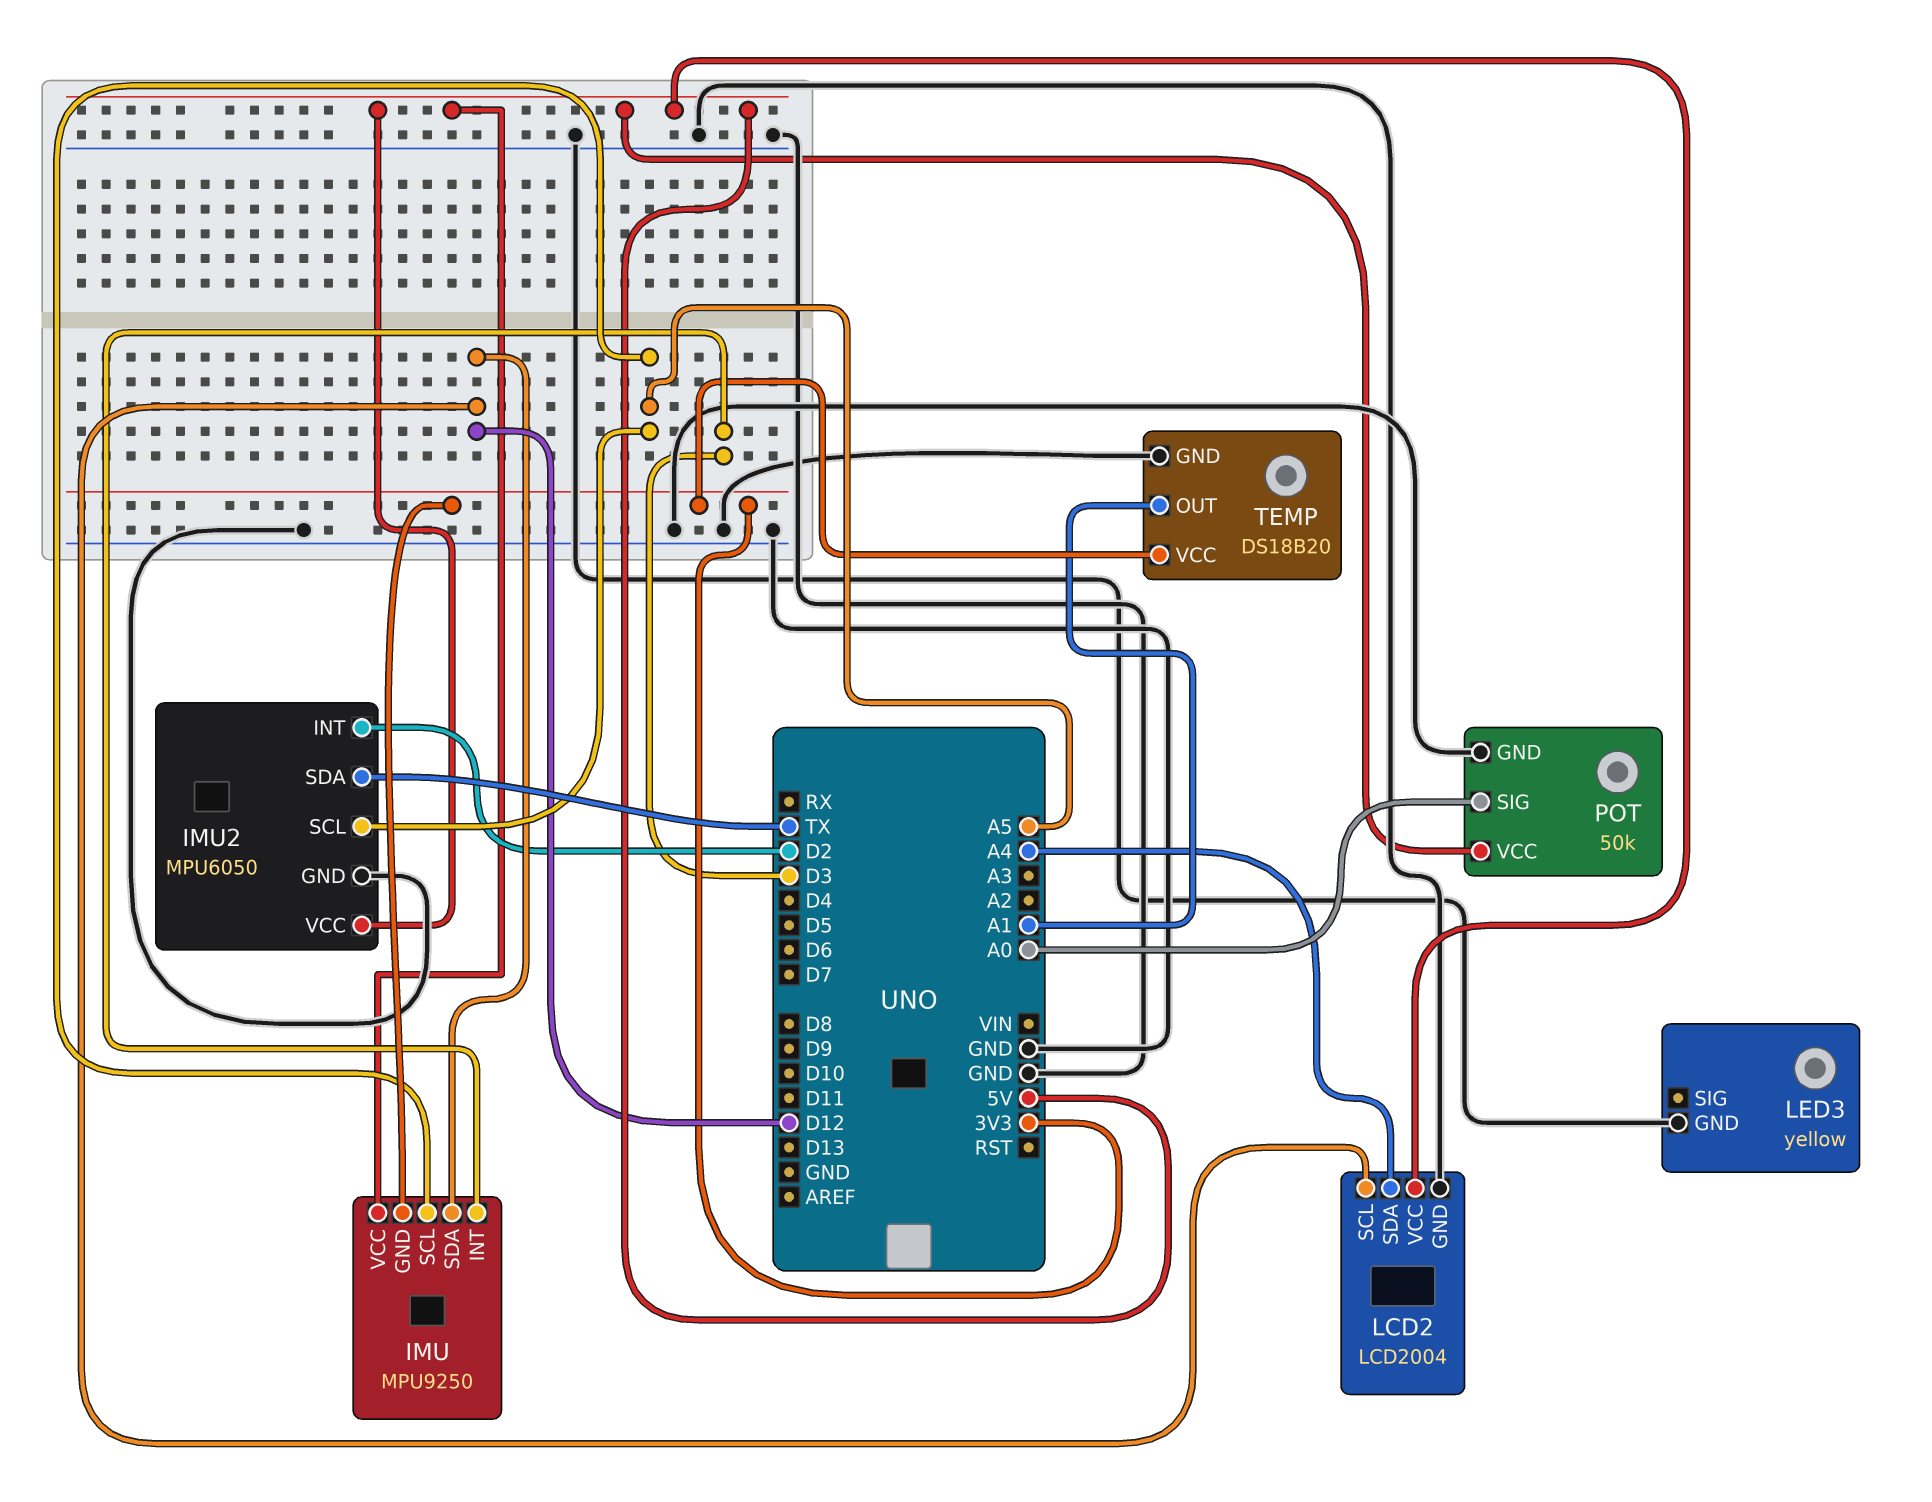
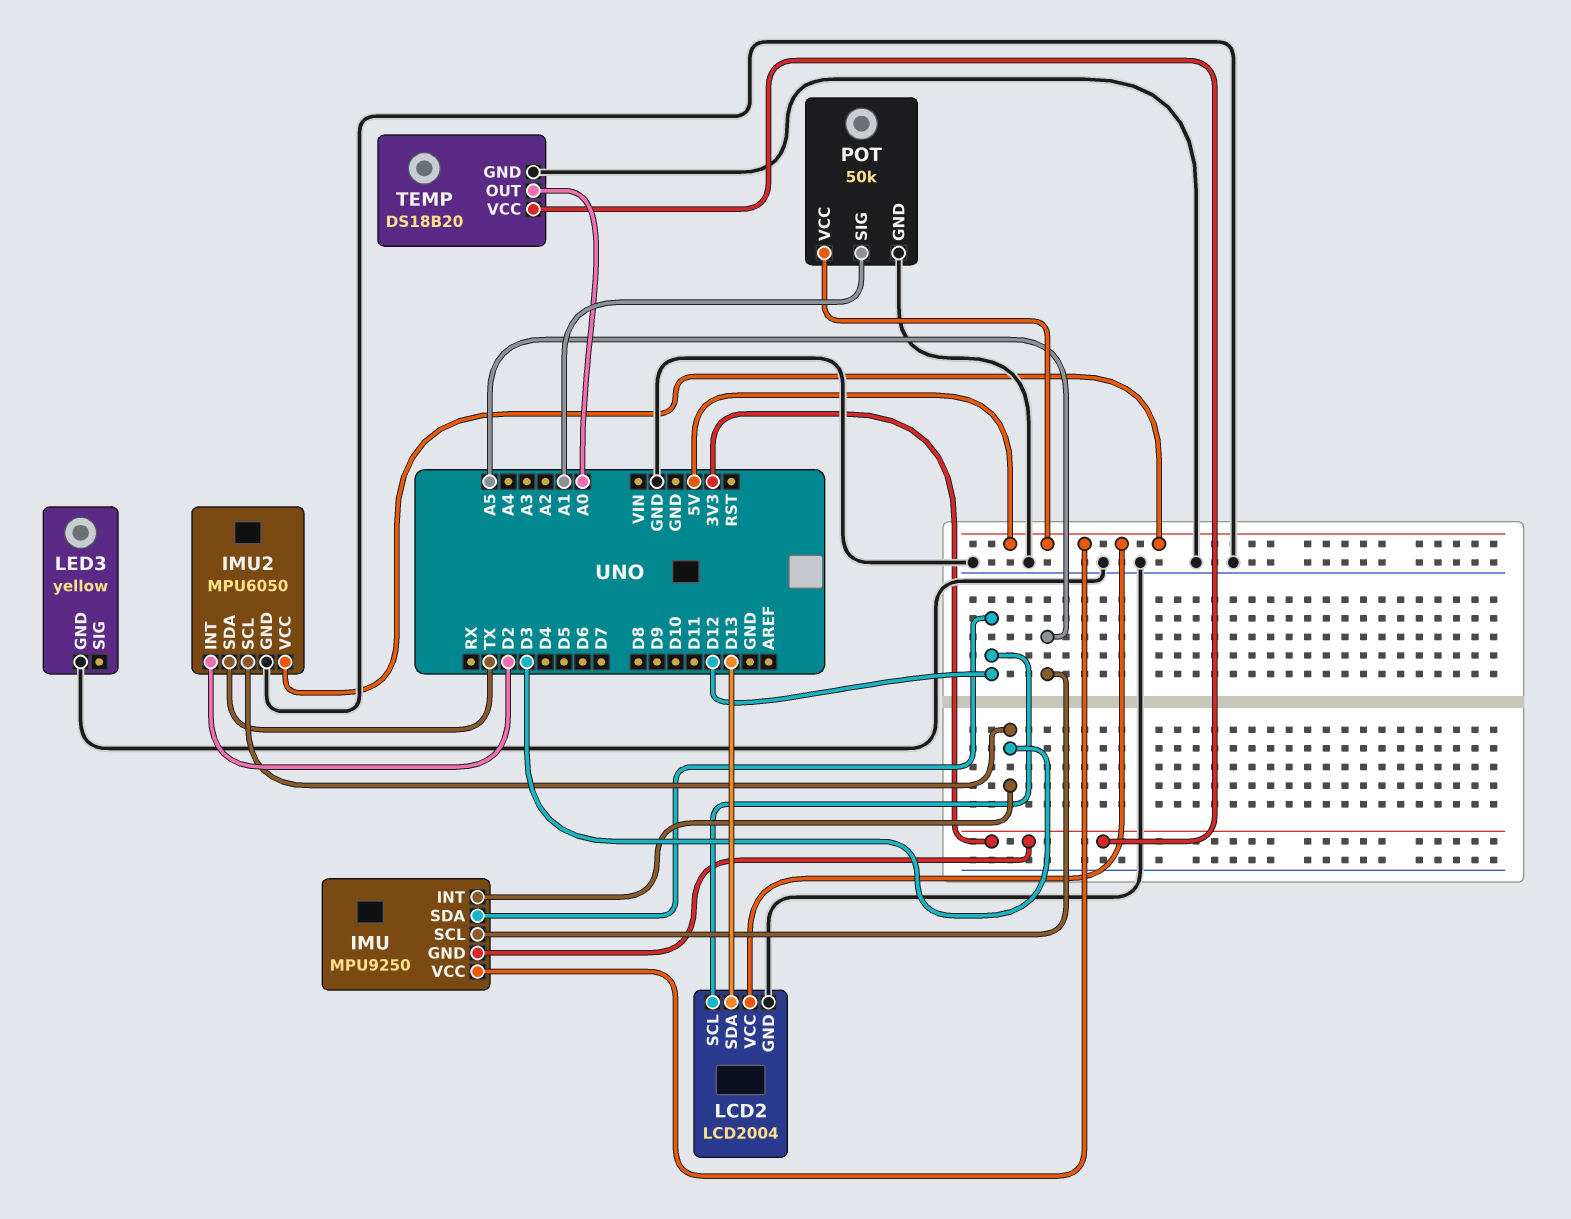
IMU2 pin SCL: A5 -> D3
LCD2 pin SDA: A4 -> D13
POT pin SIG: A0 -> A1
TEMP pin OUT: A1 -> A0

